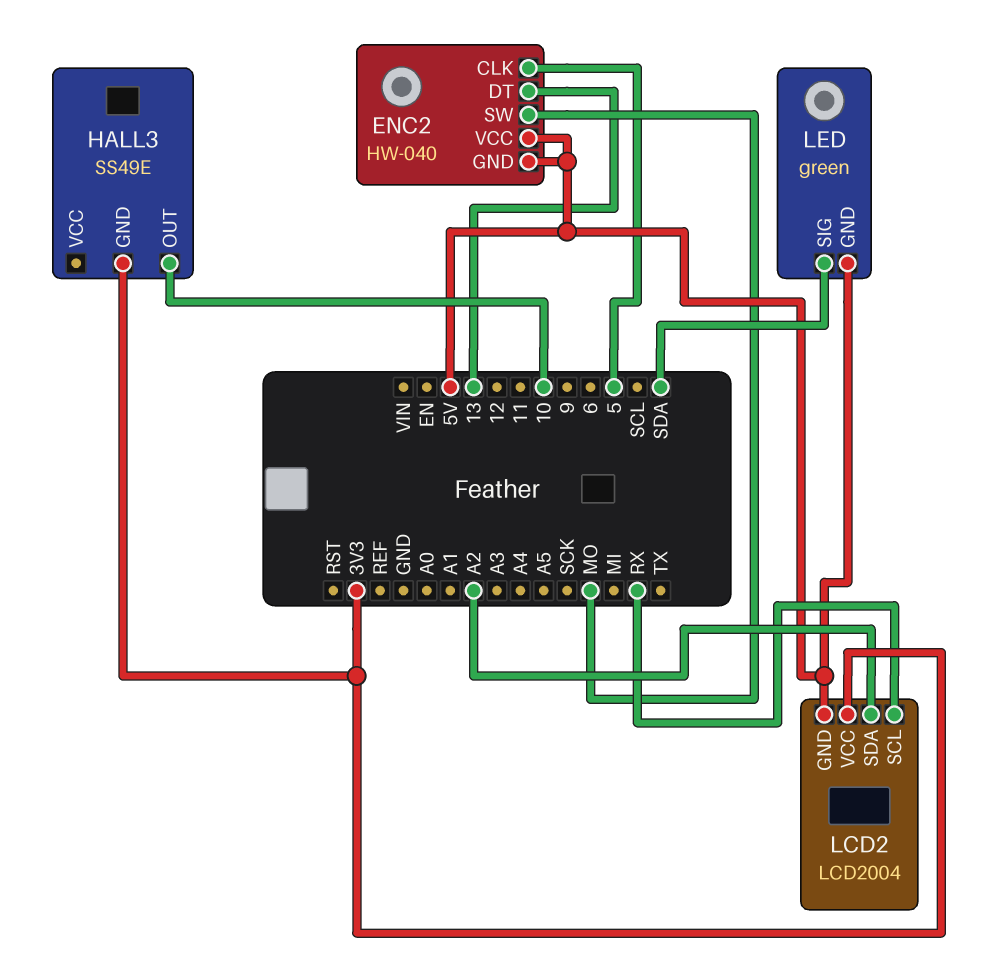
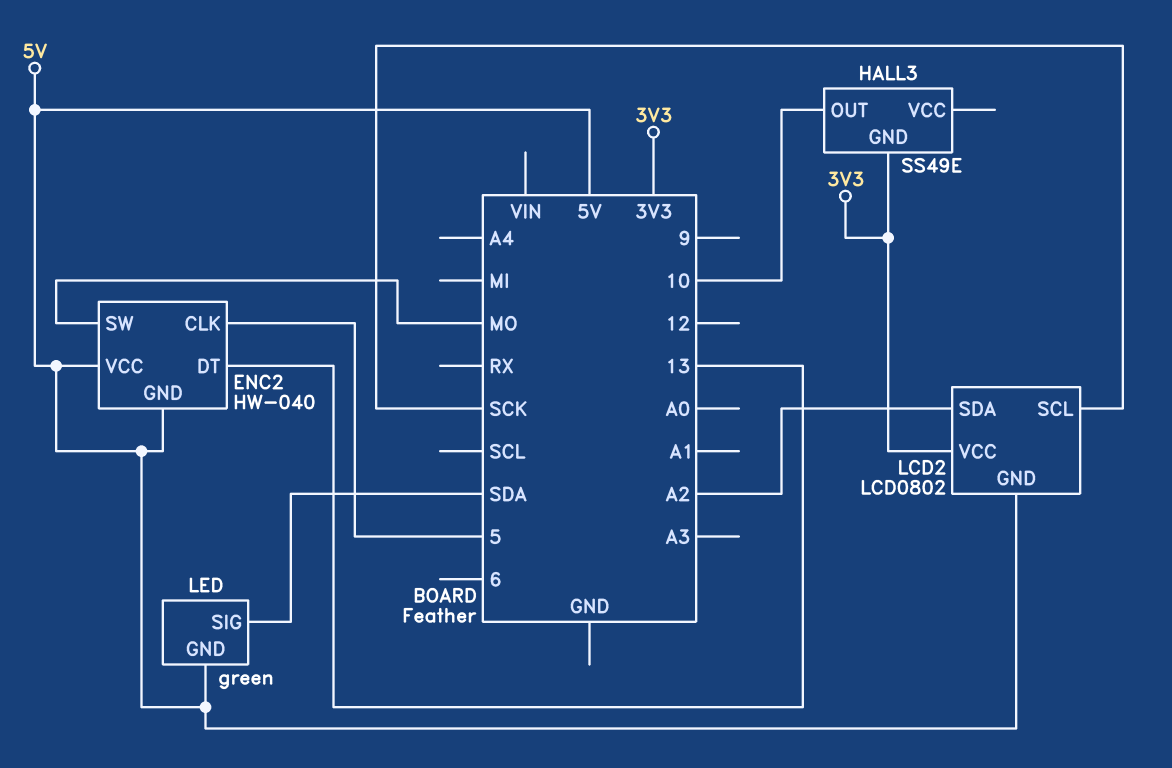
LCD2: LCD2004 -> LCD0802
LCD2 pin SCL: RX -> SCK

